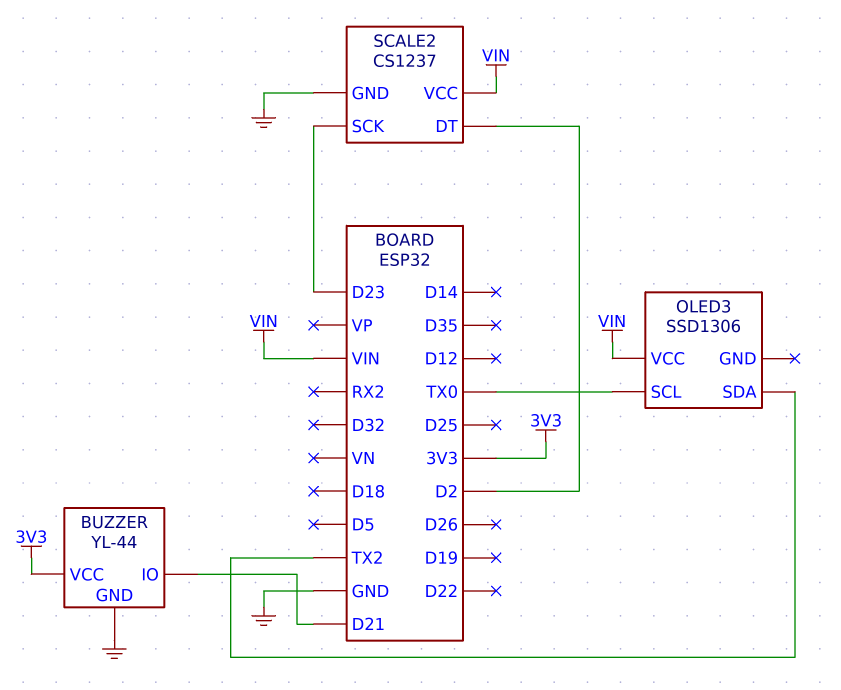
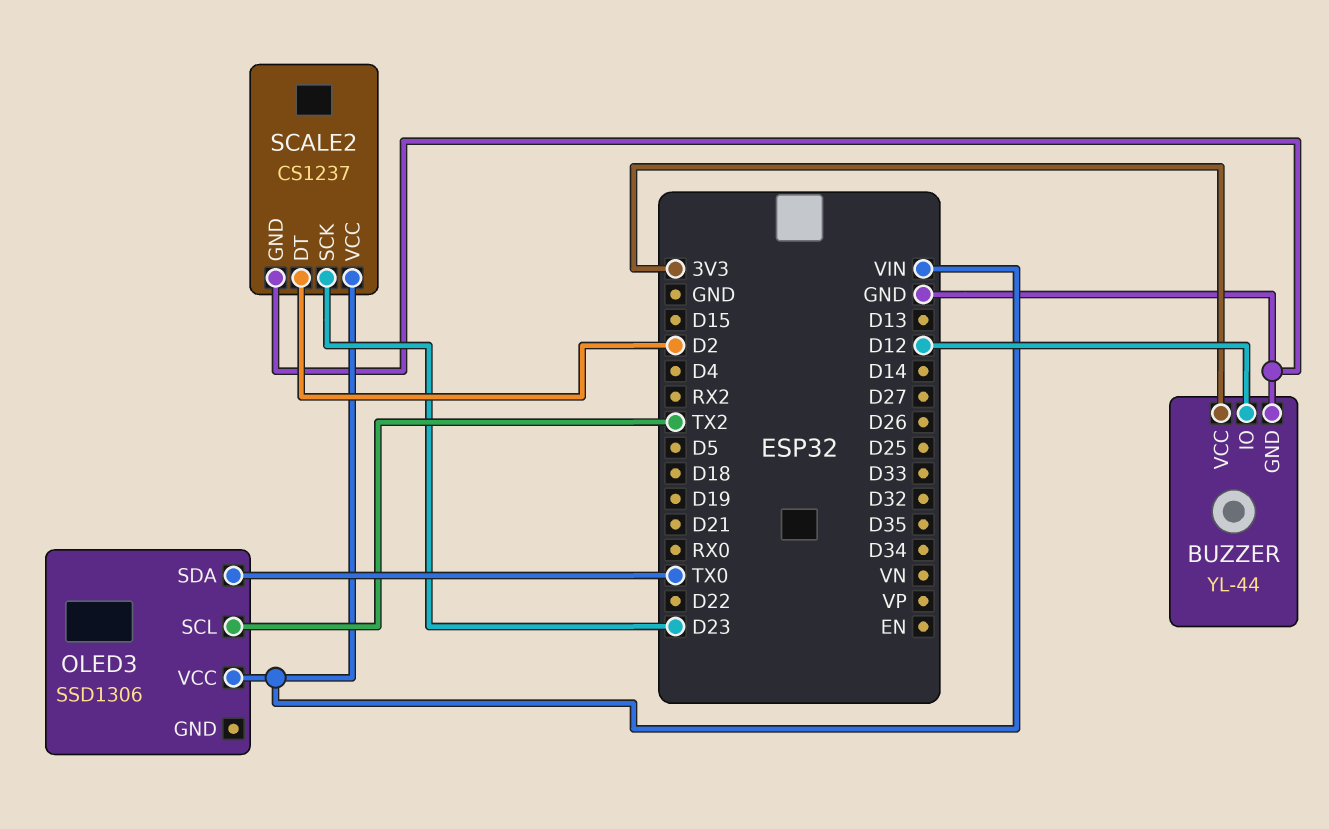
BUZZER pin IO: D21 -> D12
OLED3 pin SCL: TX0 -> TX2
OLED3 pin SDA: TX2 -> TX0

